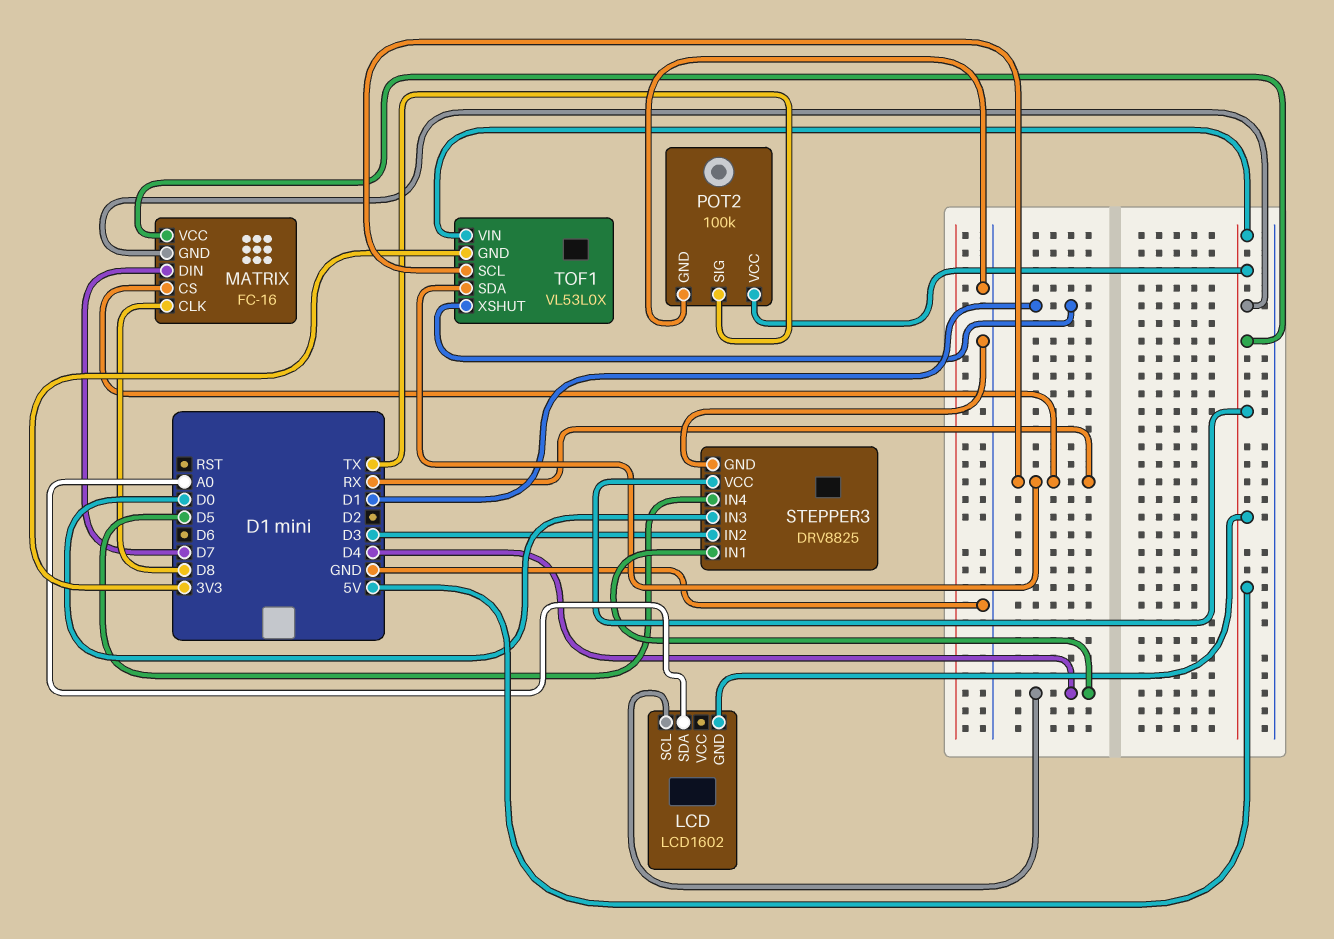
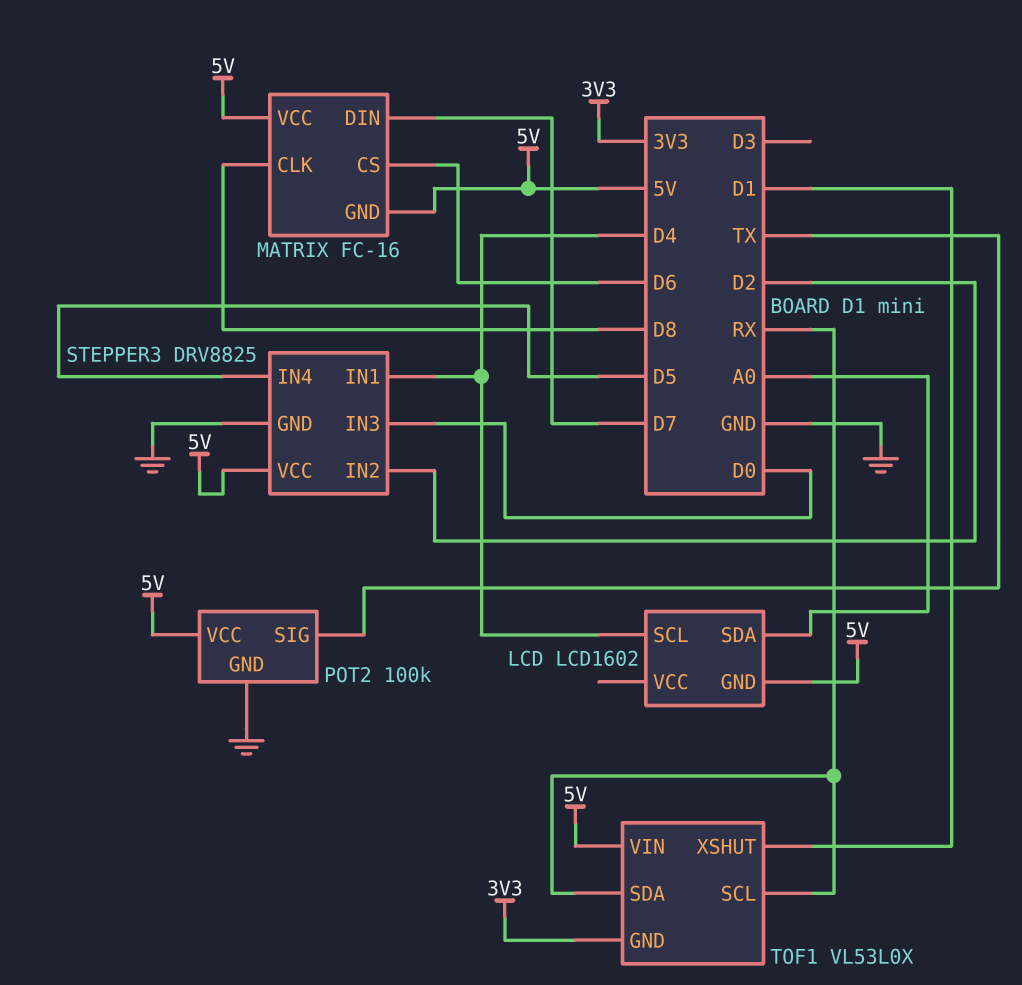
MATRIX pin CS: RX -> D6
STEPPER3 pin IN2: D3 -> D2

